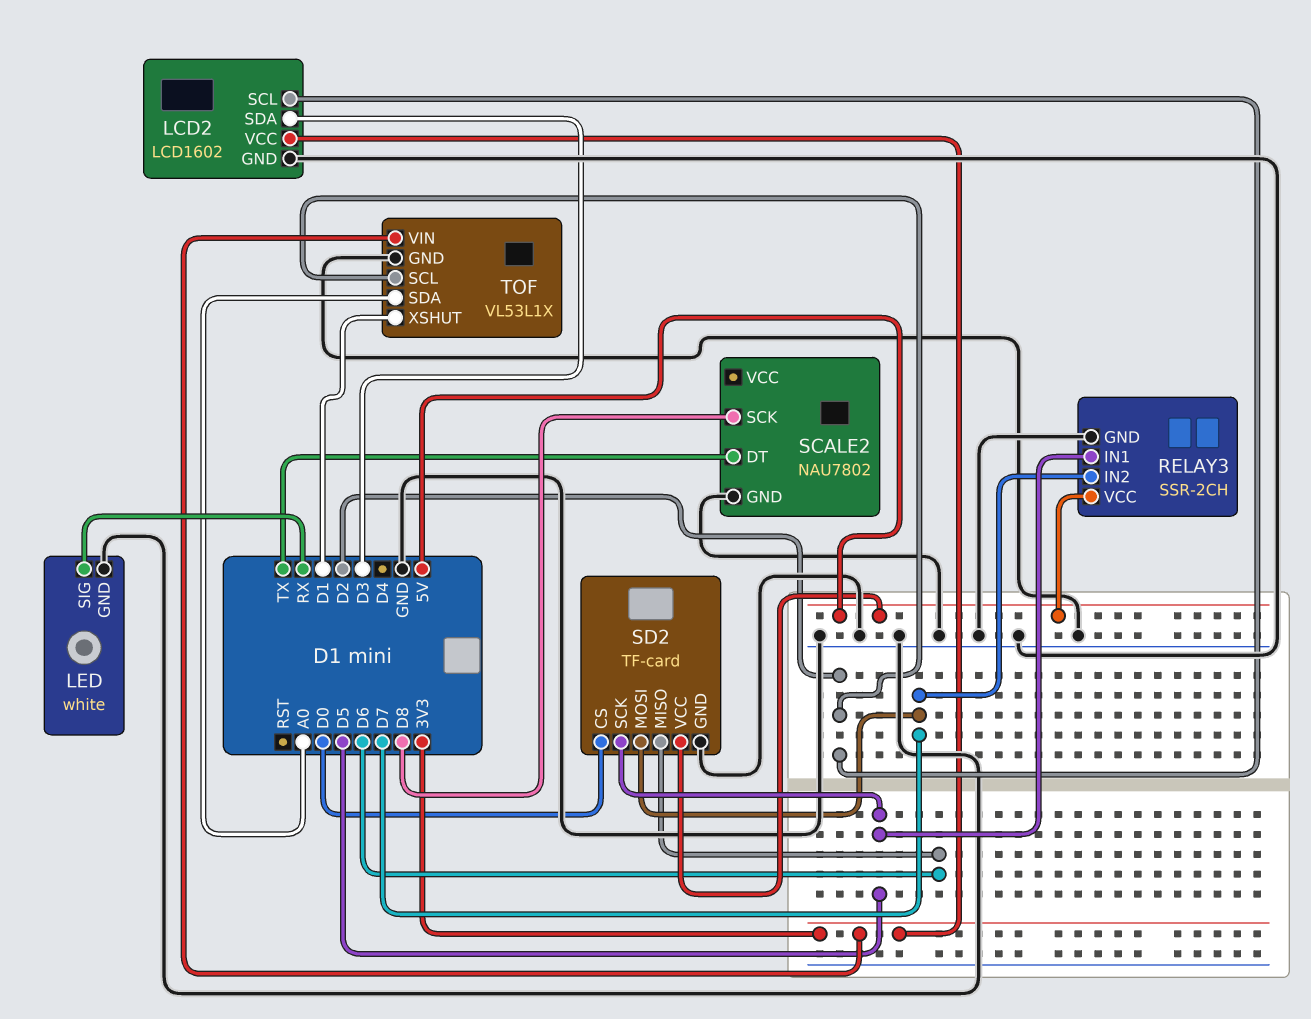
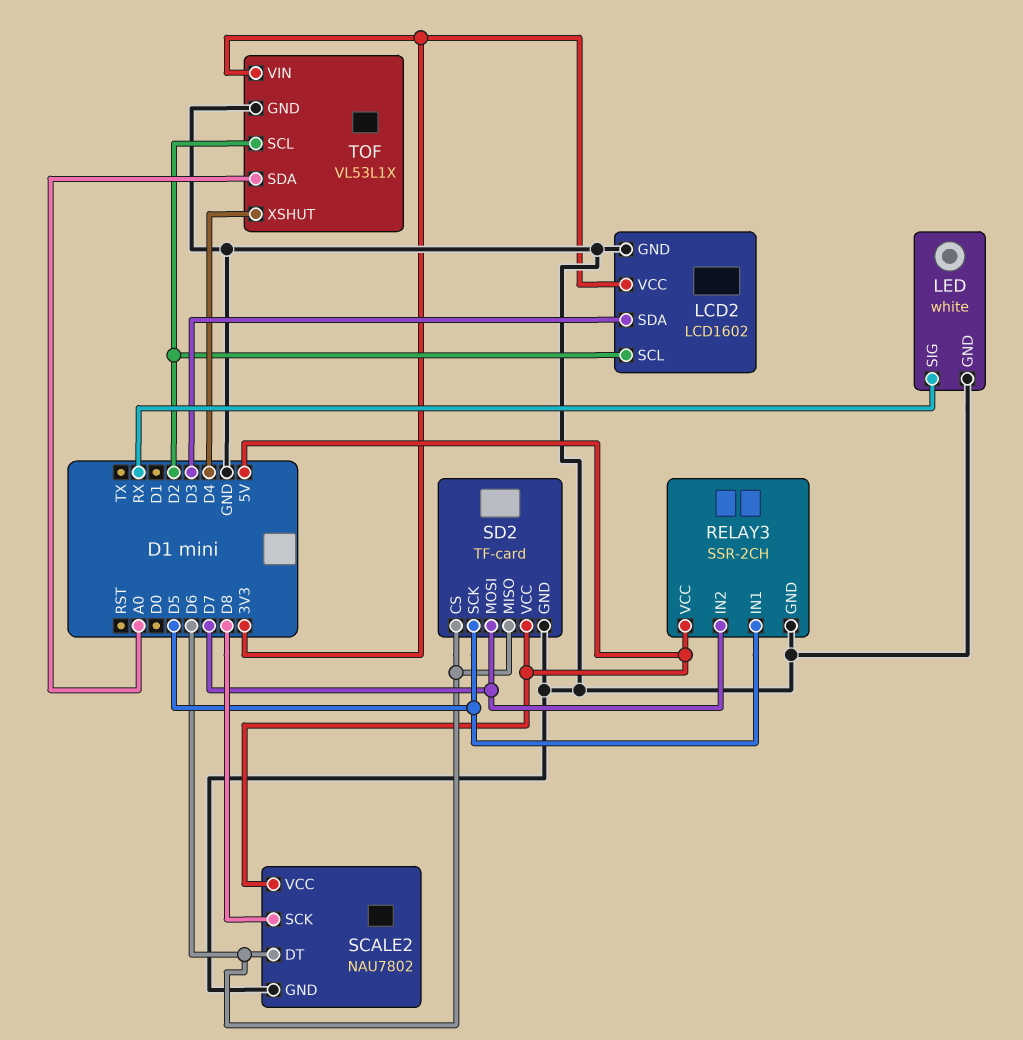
SCALE2 pin DT: TX -> D6
SCALE2 pin VCC: none -> 5V
SD2 pin CS: D0 -> D6
TOF pin XSHUT: D1 -> D4

